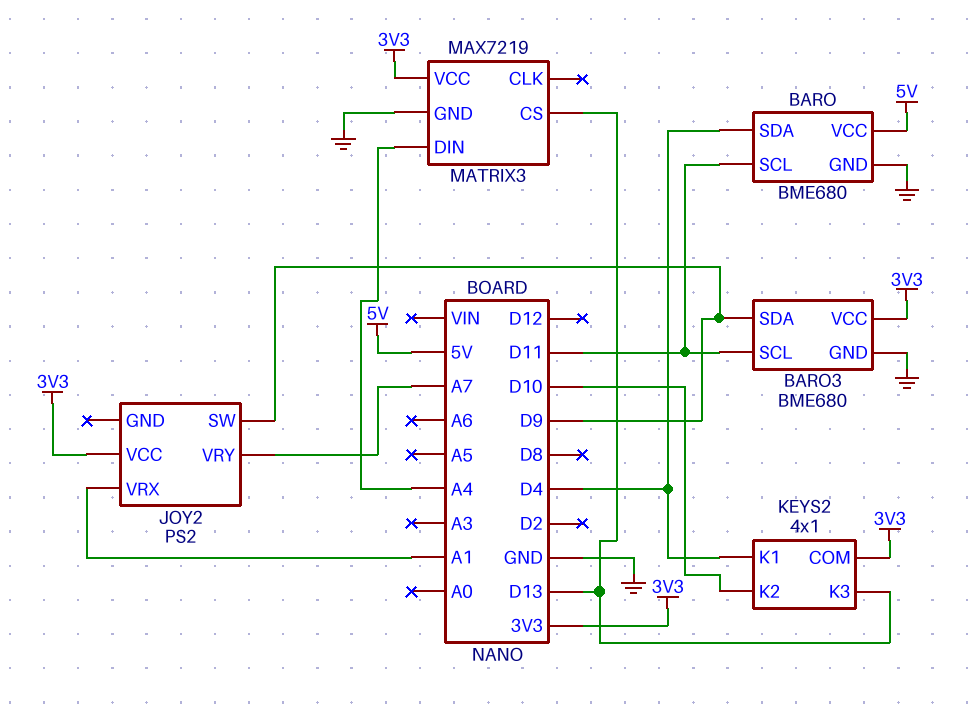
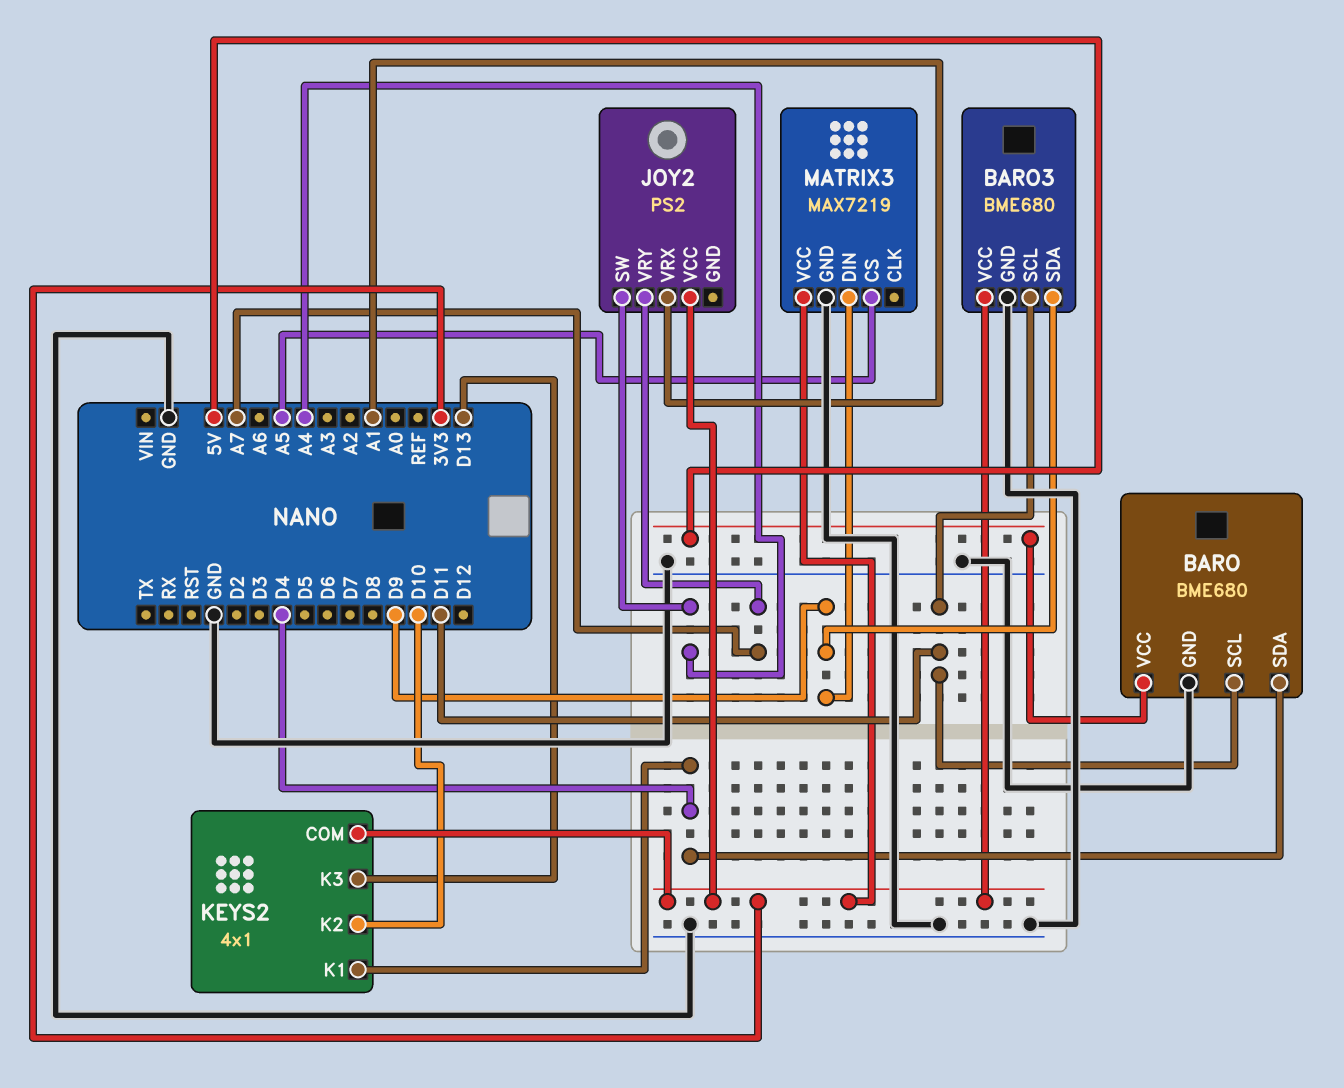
JOY2 pin SW: D9 -> A4
MATRIX3 pin CS: D13 -> A5
MATRIX3 pin DIN: A4 -> D9

